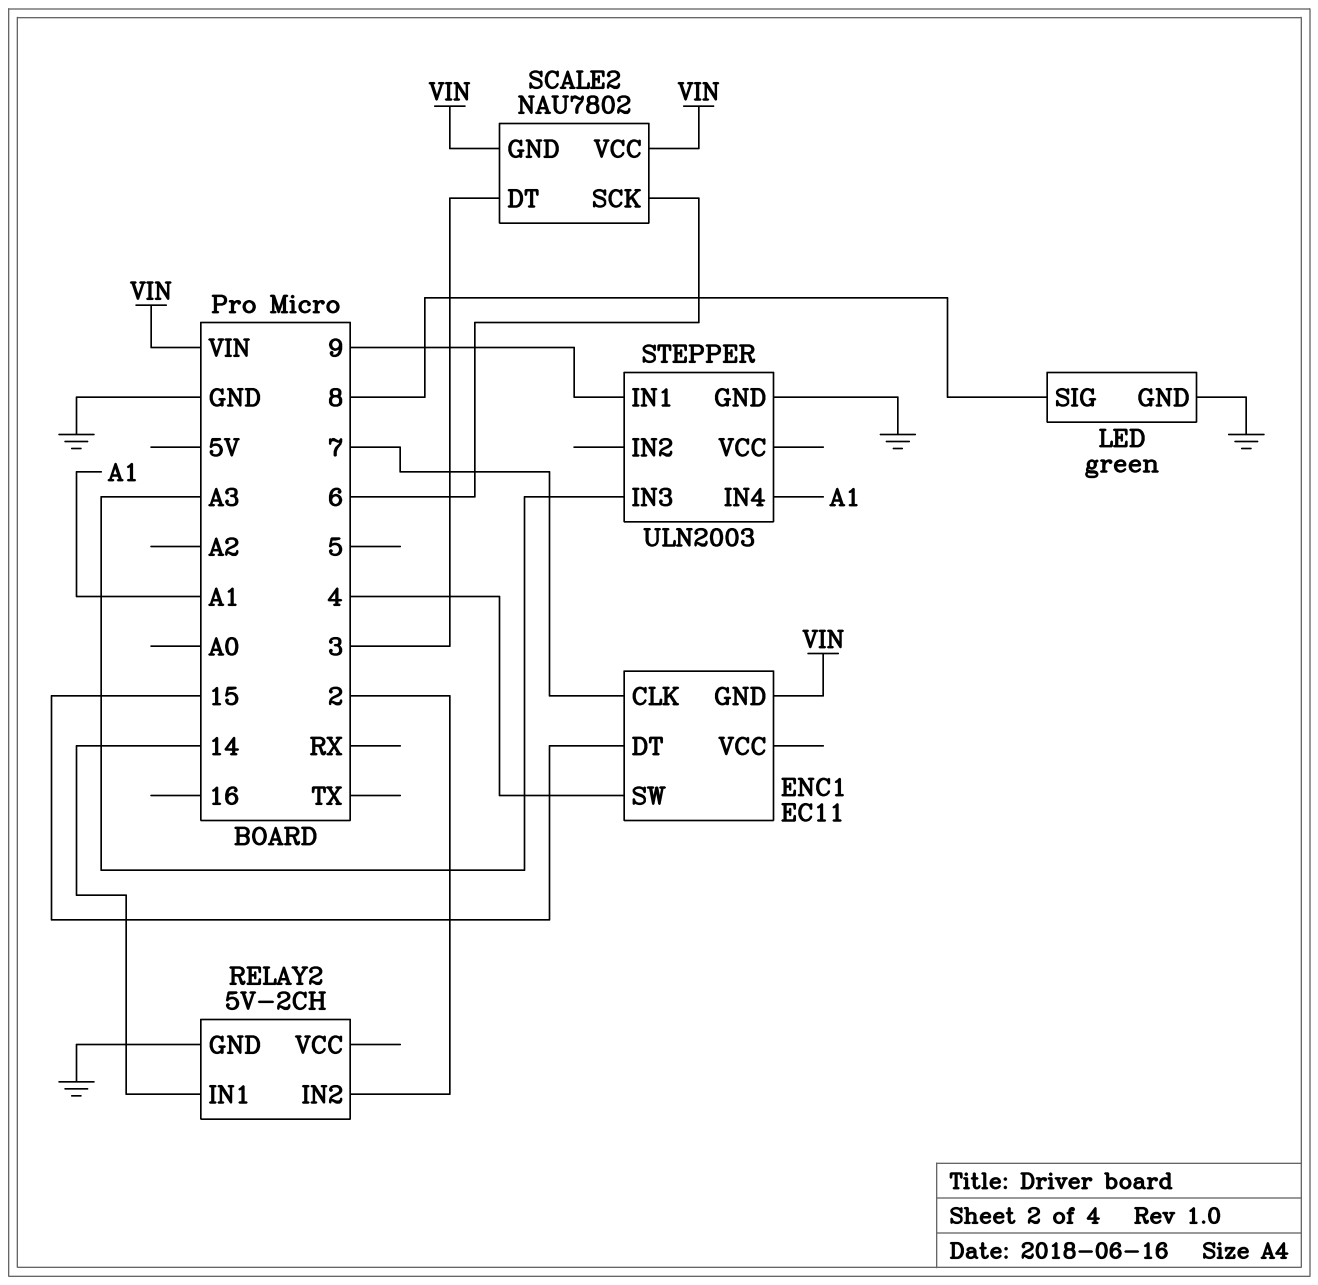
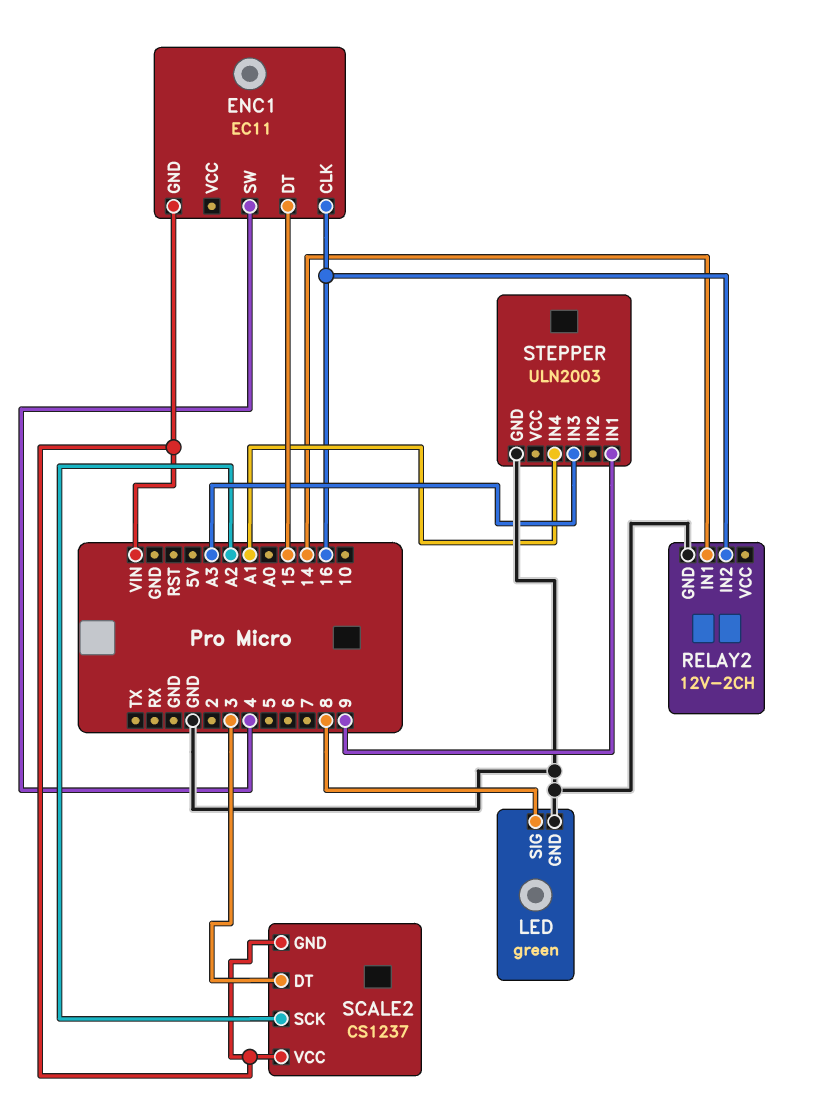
ENC1 pin CLK: 7 -> 16
RELAY2: 5V-2CH -> 12V-2CH
RELAY2 pin IN2: 2 -> 16
SCALE2: NAU7802 -> CS1237
SCALE2 pin SCK: 6 -> A2

